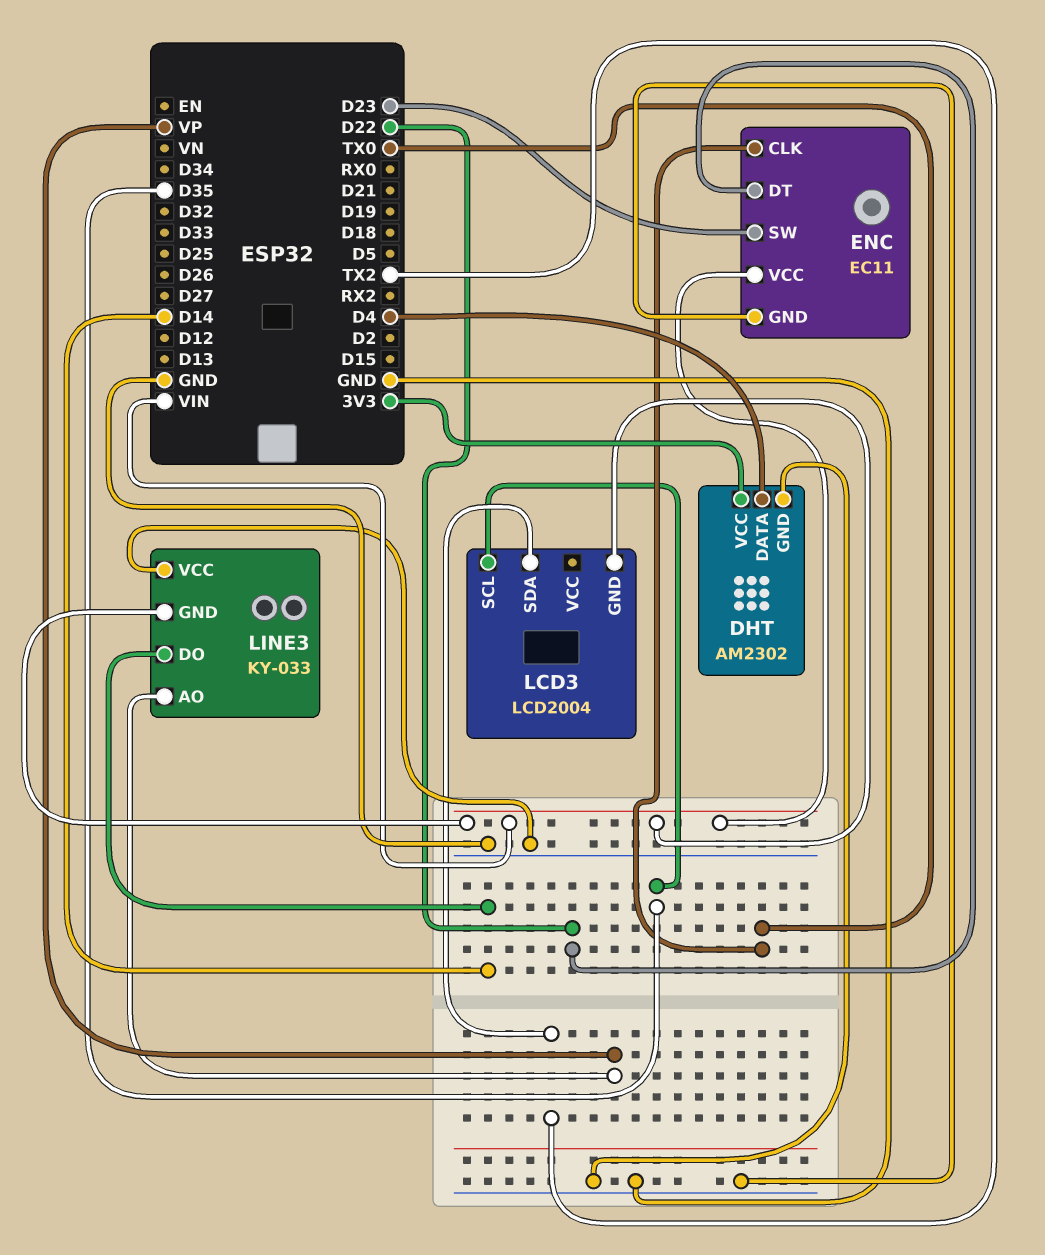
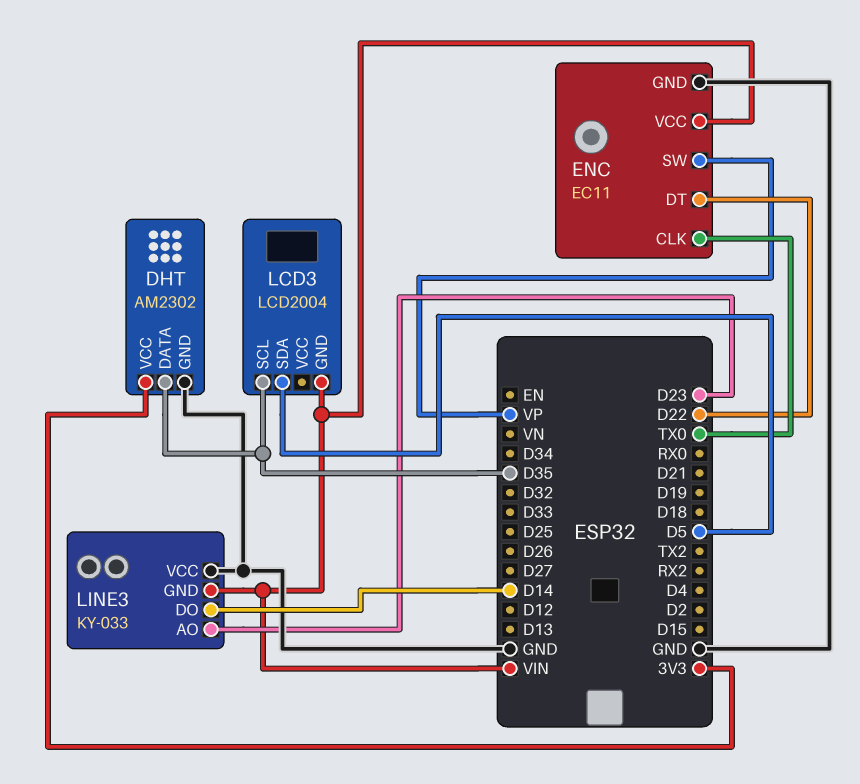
DHT pin DATA: D4 -> D35
ENC pin SW: D23 -> VP
LCD3 pin SDA: TX2 -> D5
LINE3 pin AO: VP -> D23

